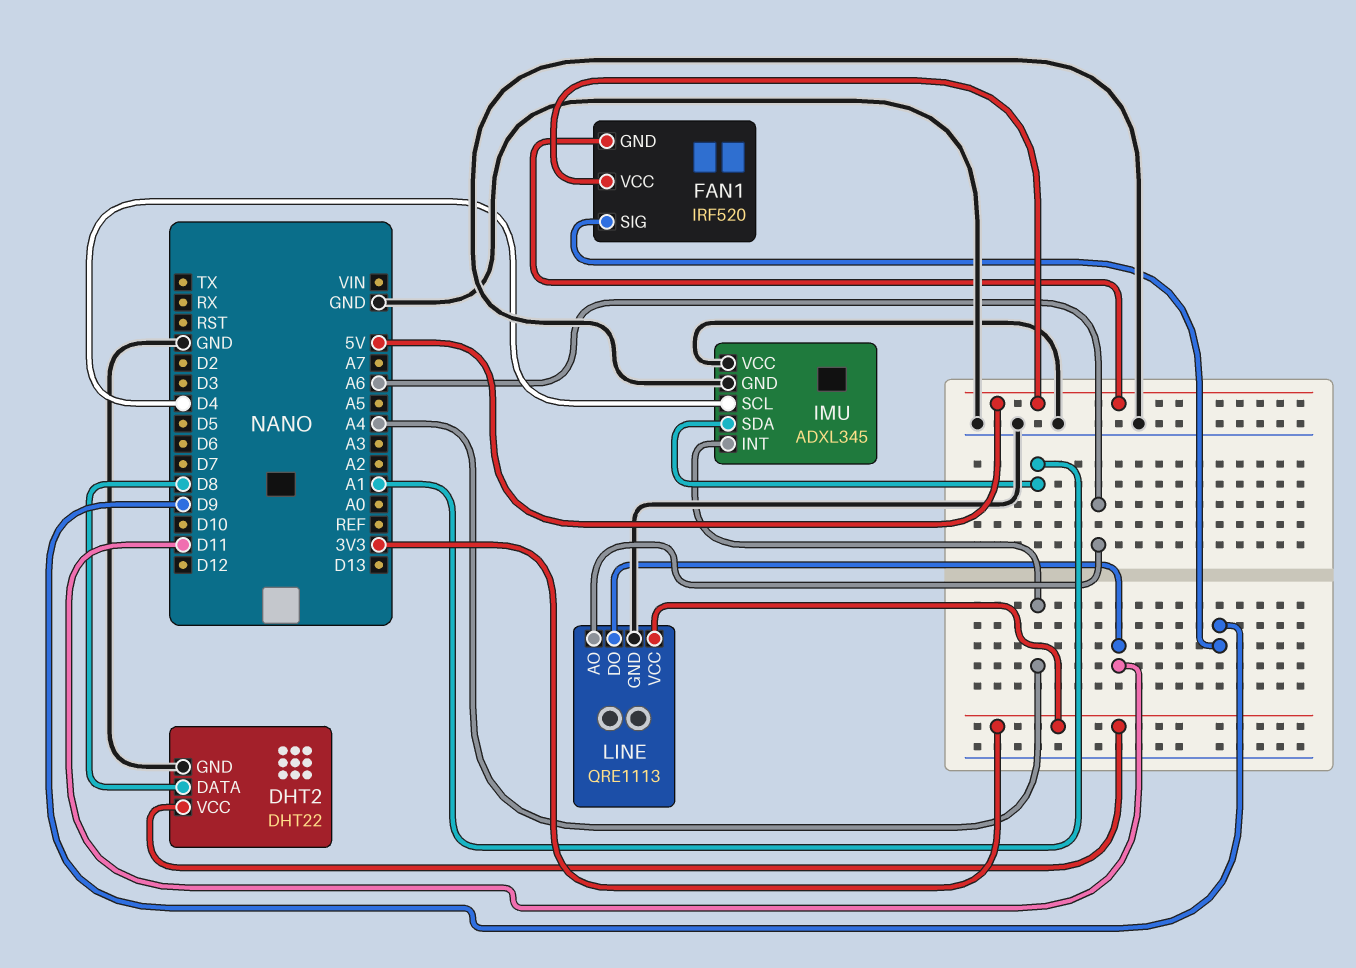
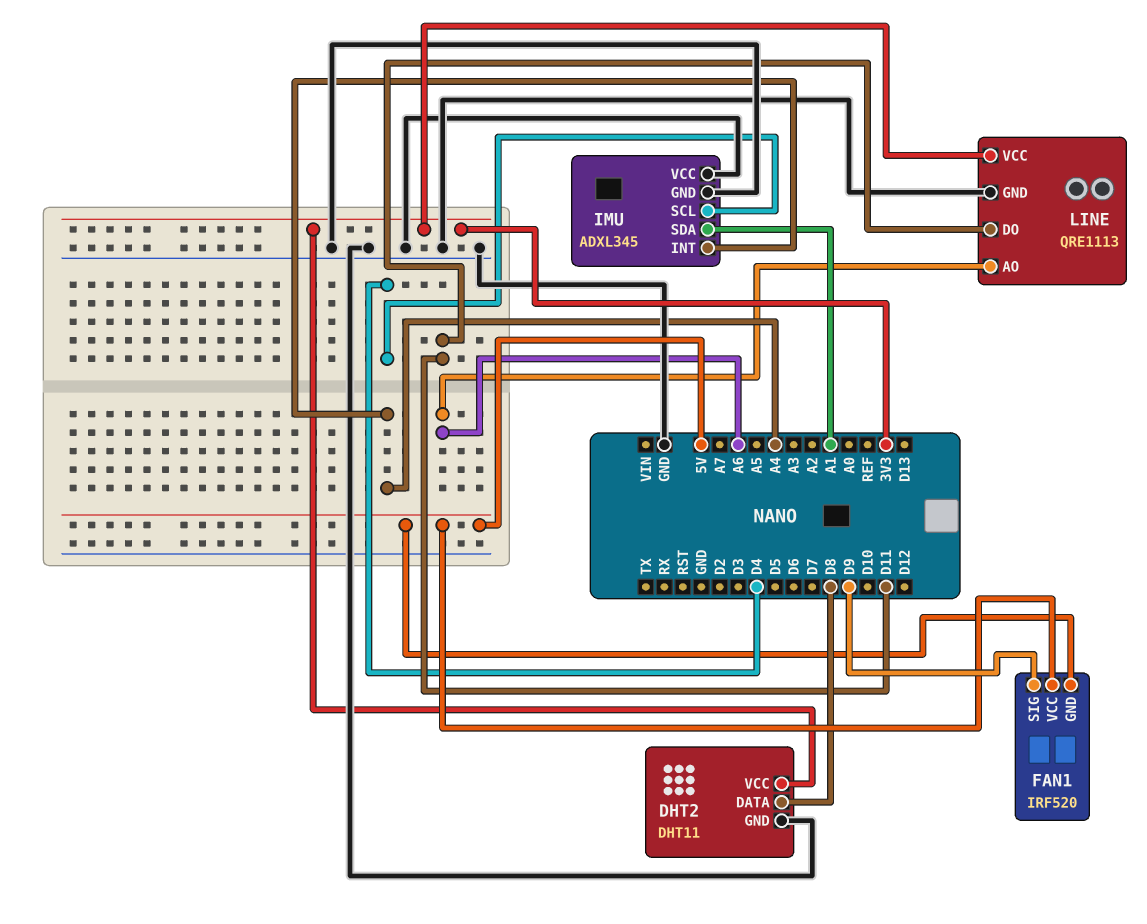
DHT2: DHT22 -> DHT11

